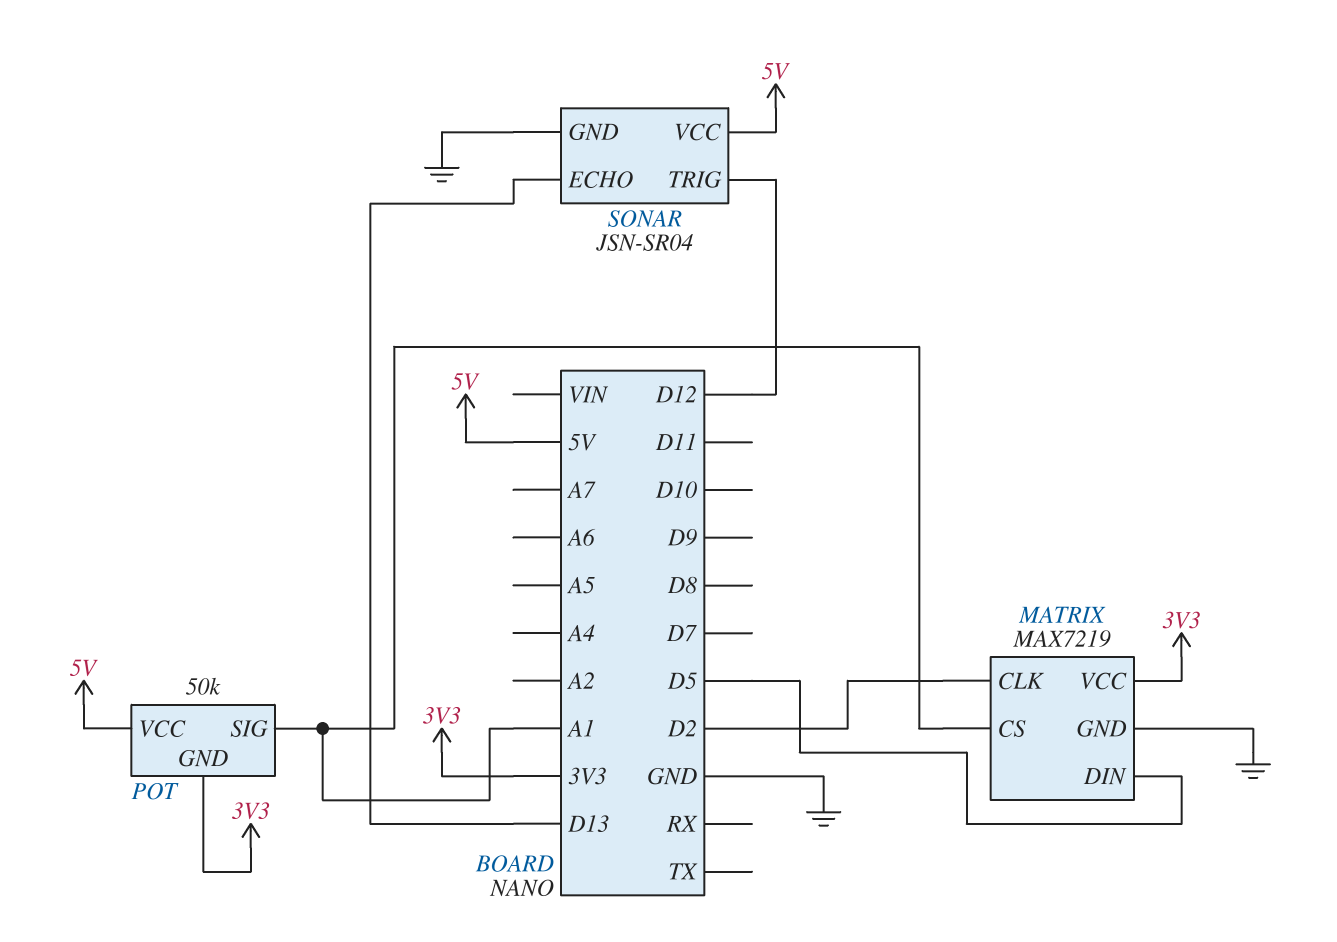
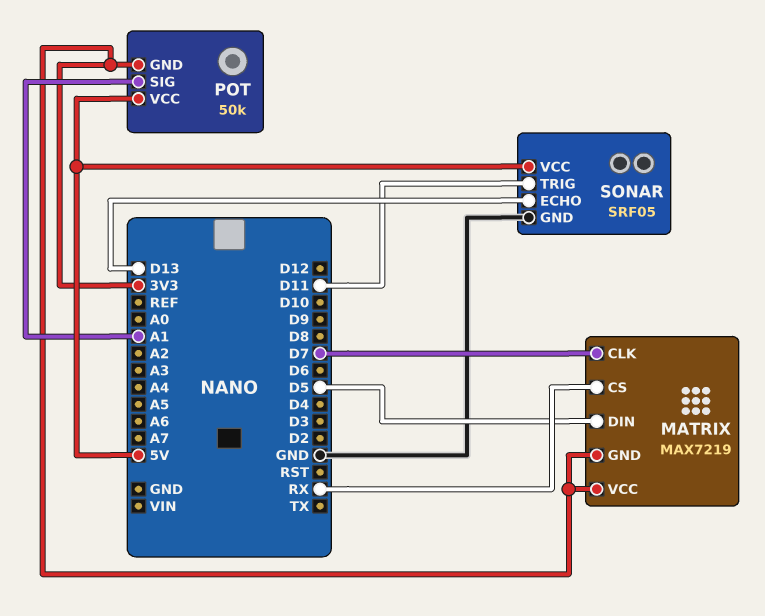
MATRIX pin CLK: D2 -> D7
MATRIX pin CS: A1 -> RX
MATRIX pin GND: GND -> 3V3
SONAR: JSN-SR04 -> SRF05
SONAR pin TRIG: D12 -> D11

